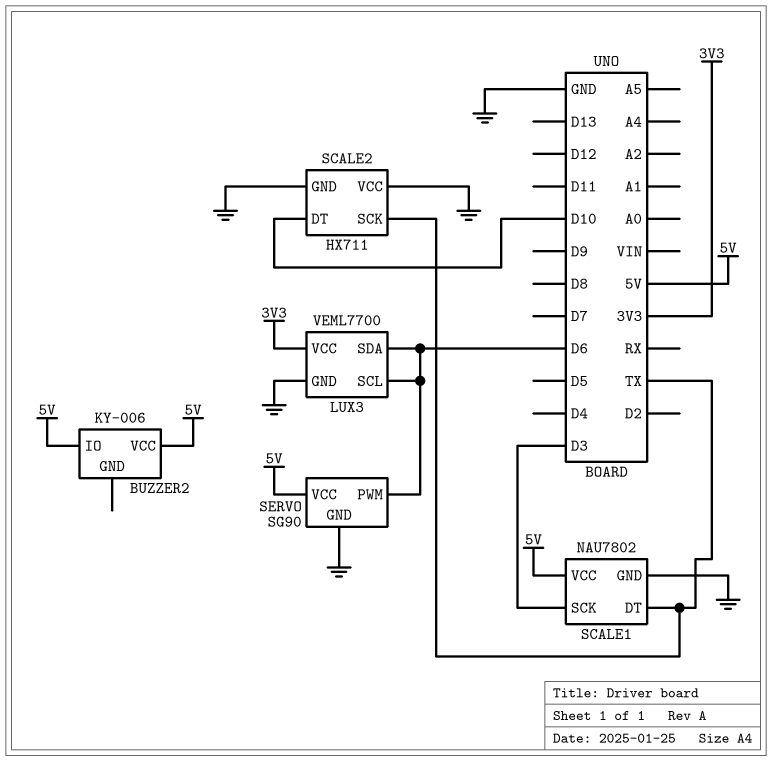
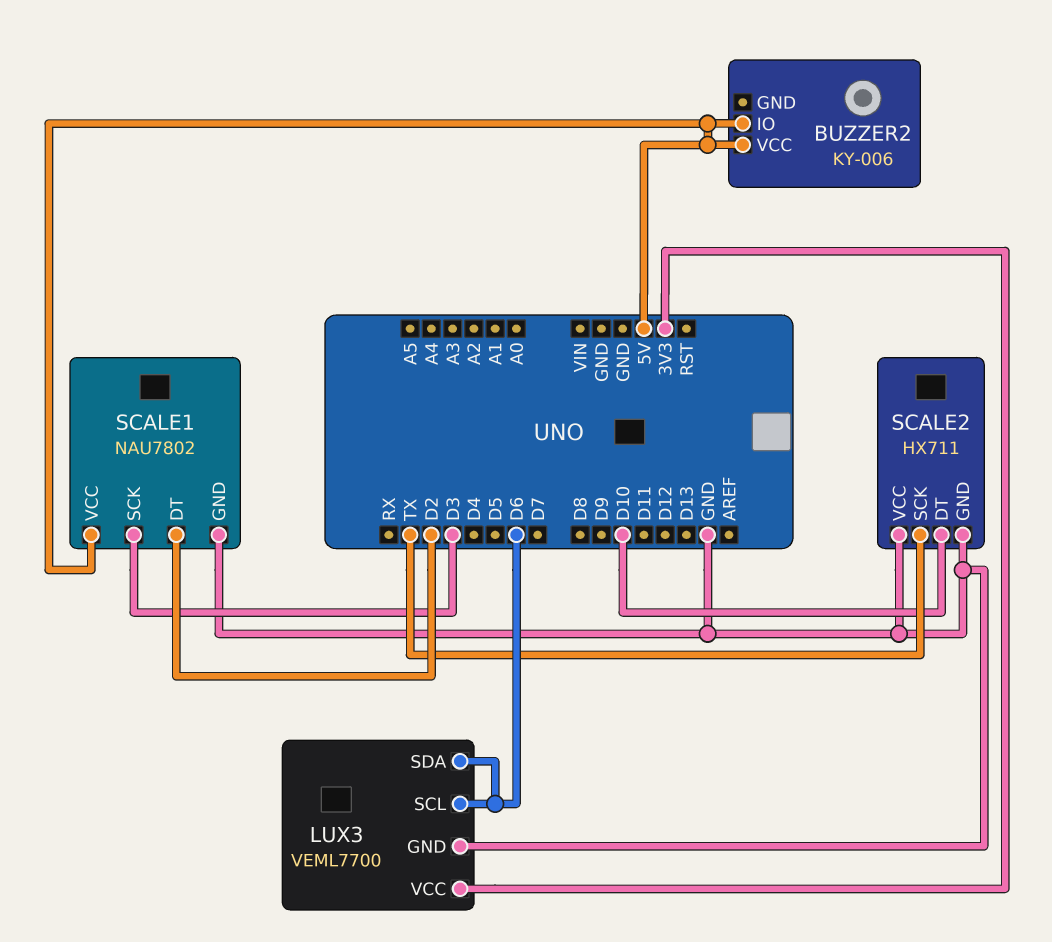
SCALE1 pin DT: TX -> D2
SERVO: SG90 -> none
SERVO pin GND: GND -> none
SERVO pin PWM: D6 -> none
SERVO pin VCC: 5V -> none

